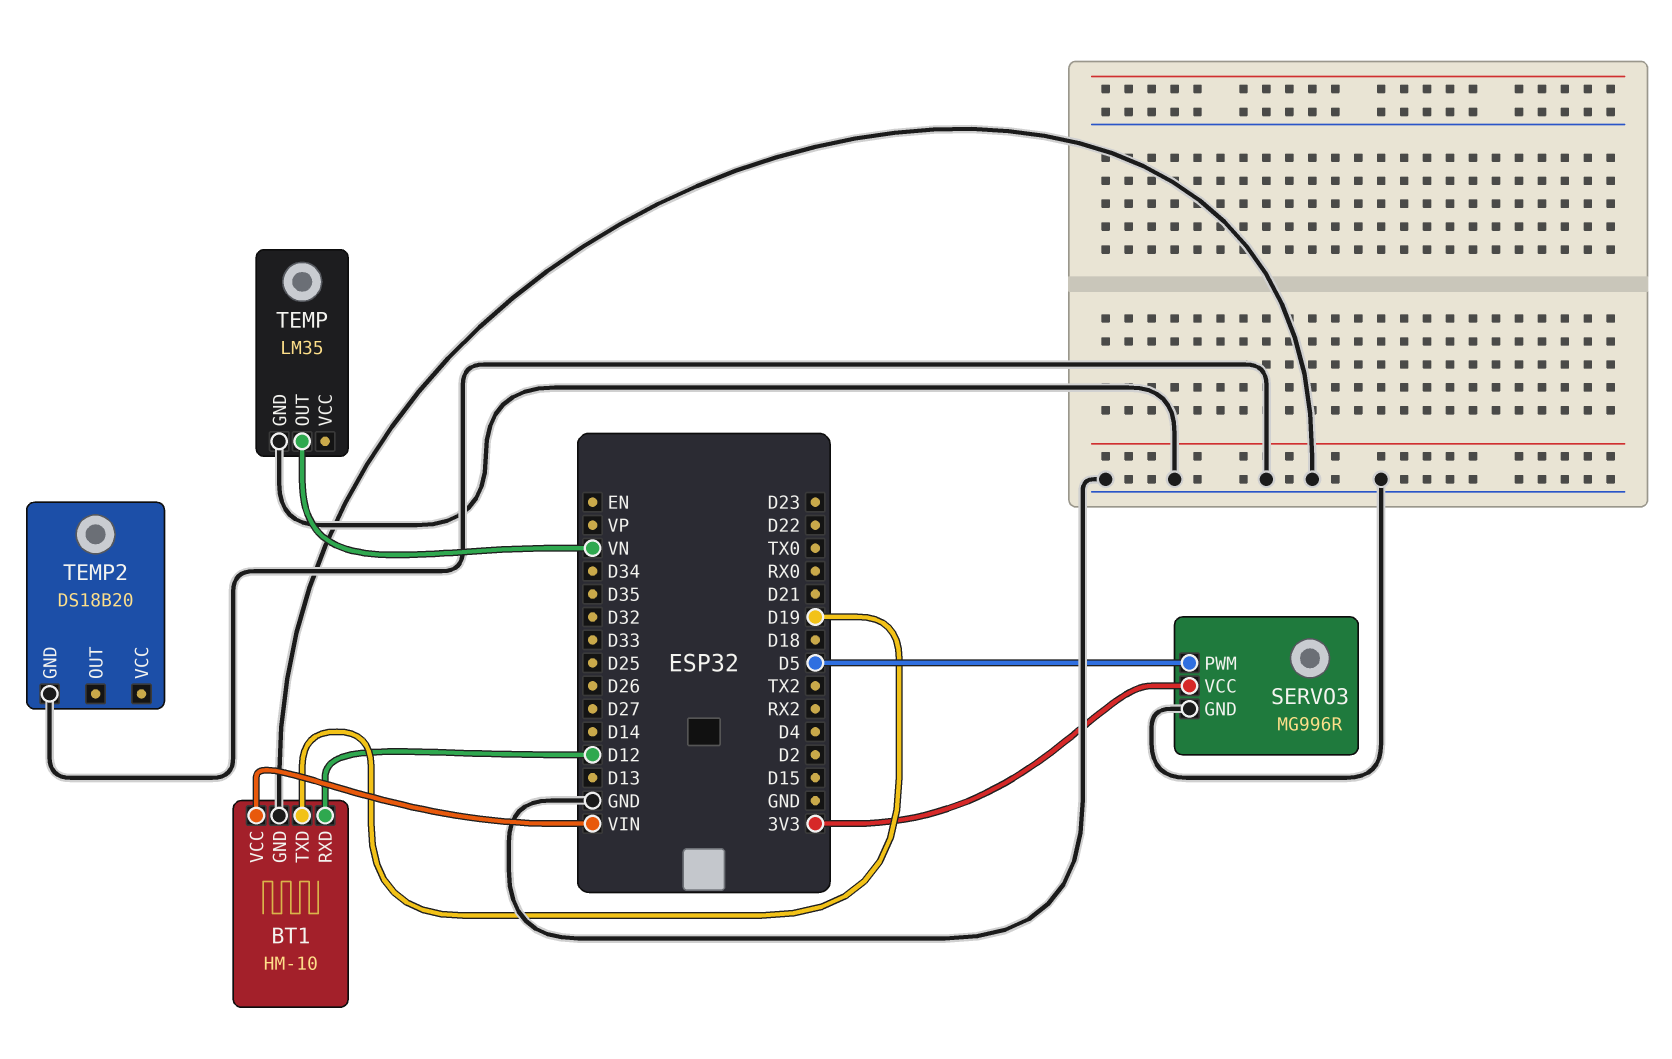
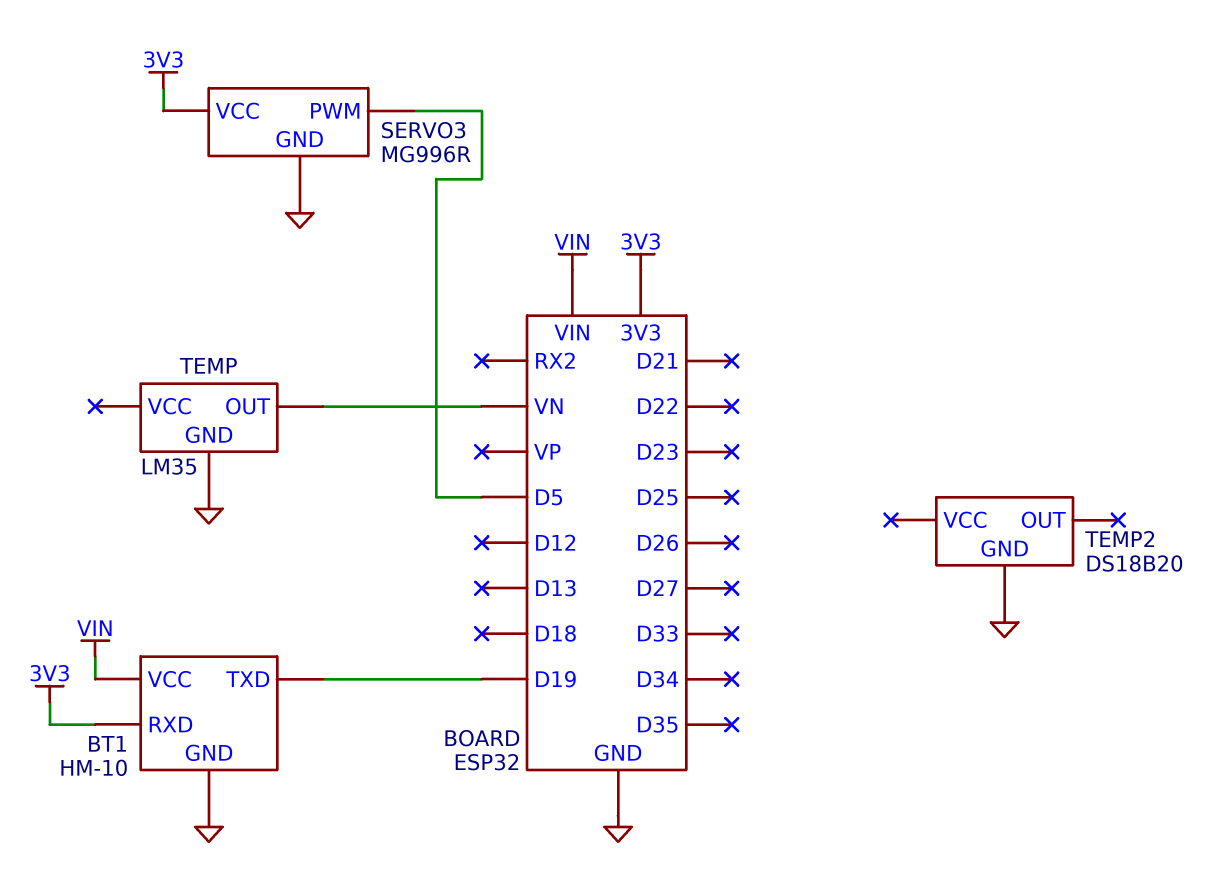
BT1 pin RXD: D12 -> 3V3

